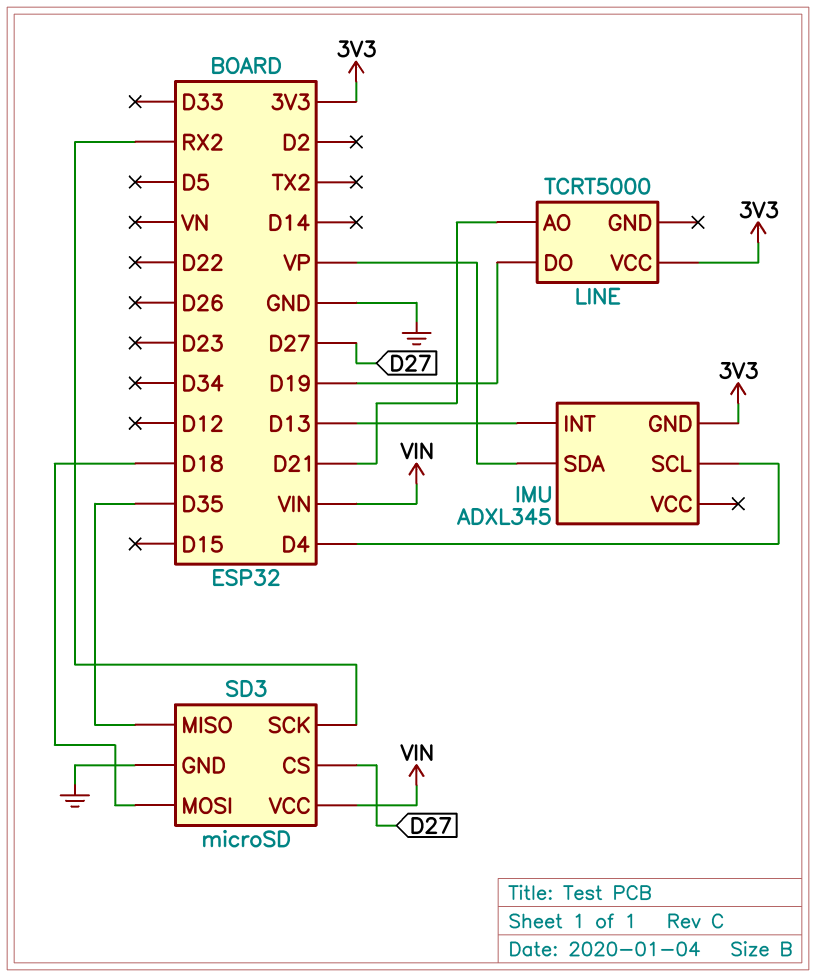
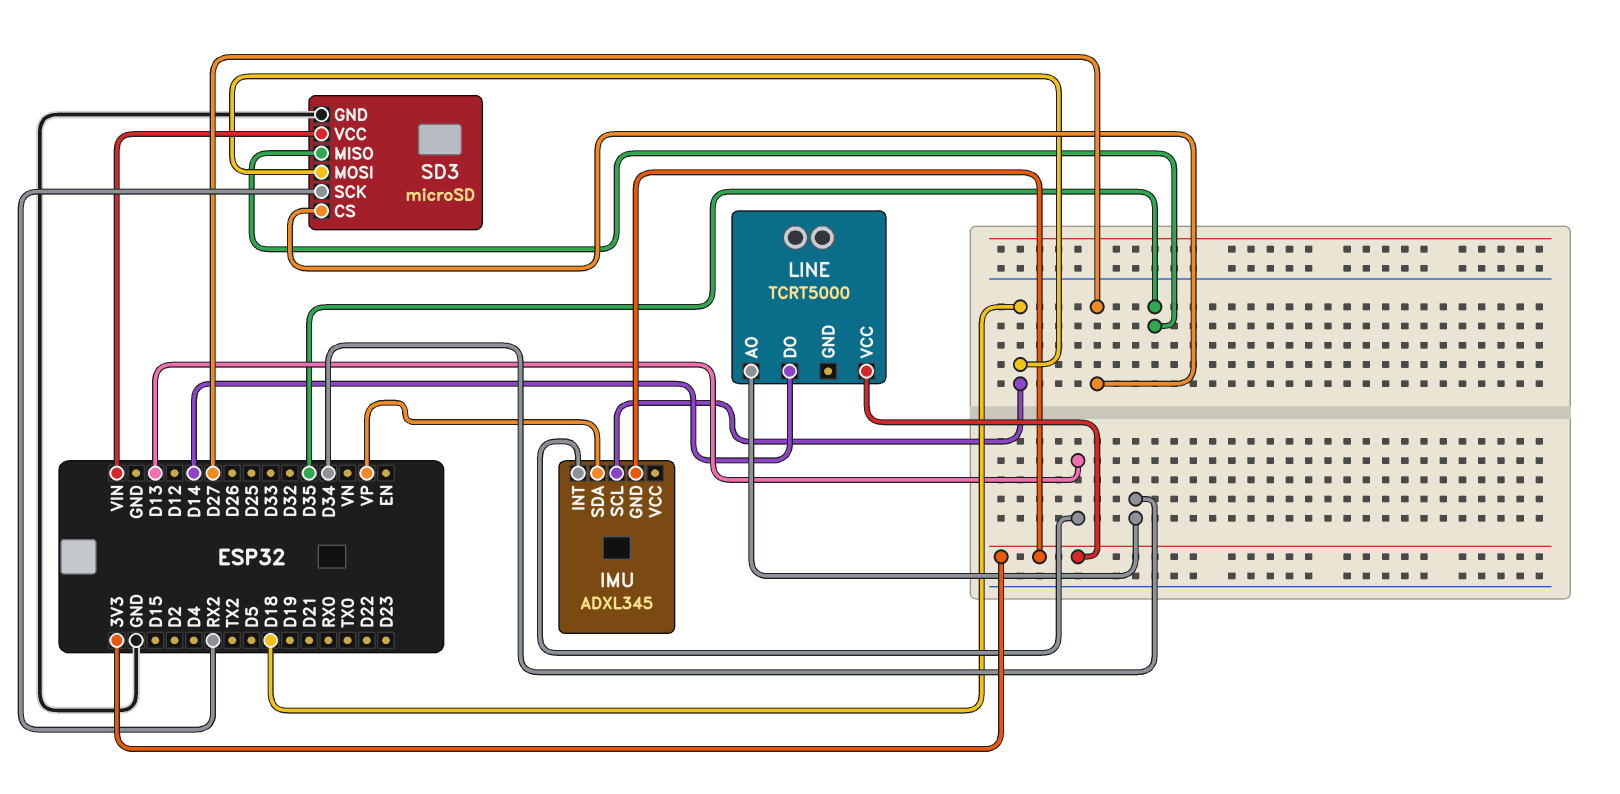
IMU pin SCL: D4 -> D18
LINE pin AO: D21 -> D34
LINE pin DO: D19 -> D14

